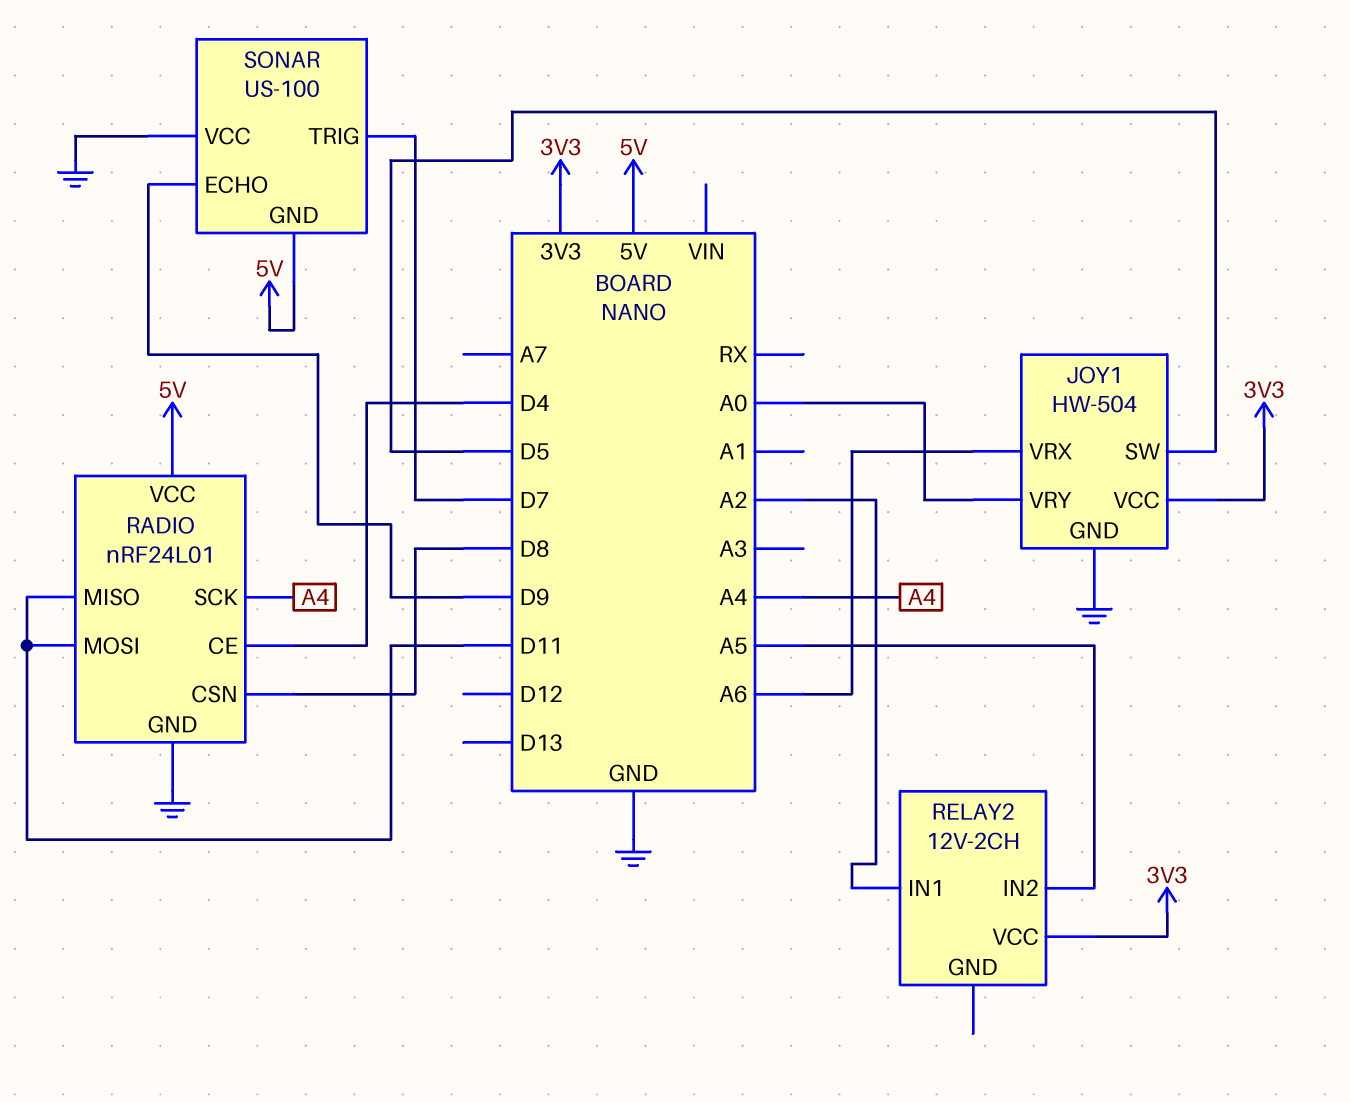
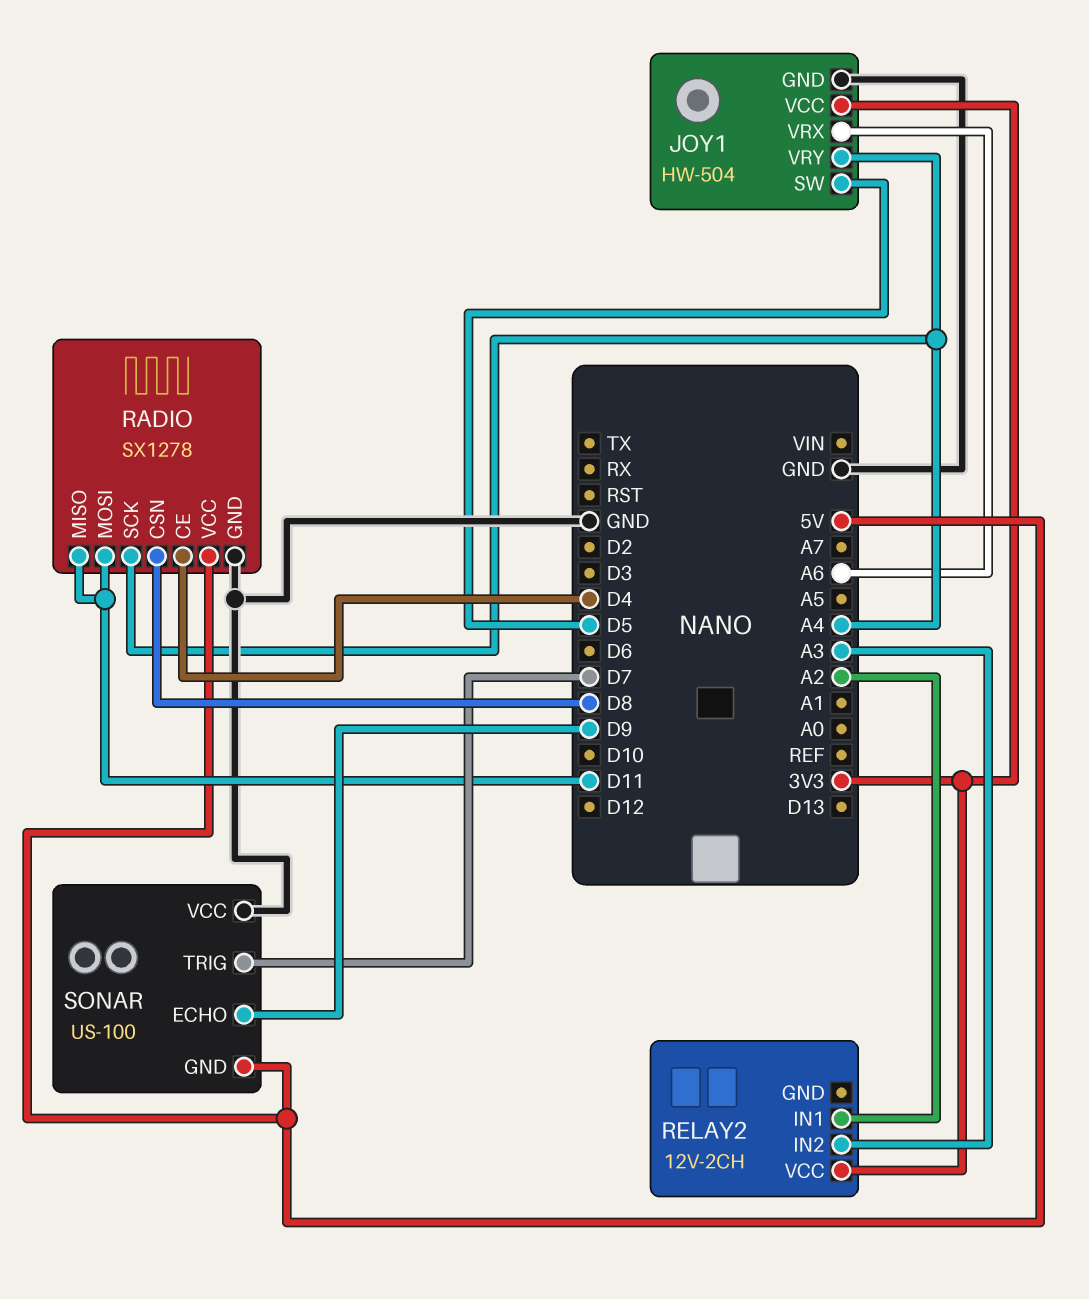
JOY1 pin VRY: A0 -> A4
RADIO: nRF24L01 -> SX1278
RELAY2 pin IN2: A5 -> A3

